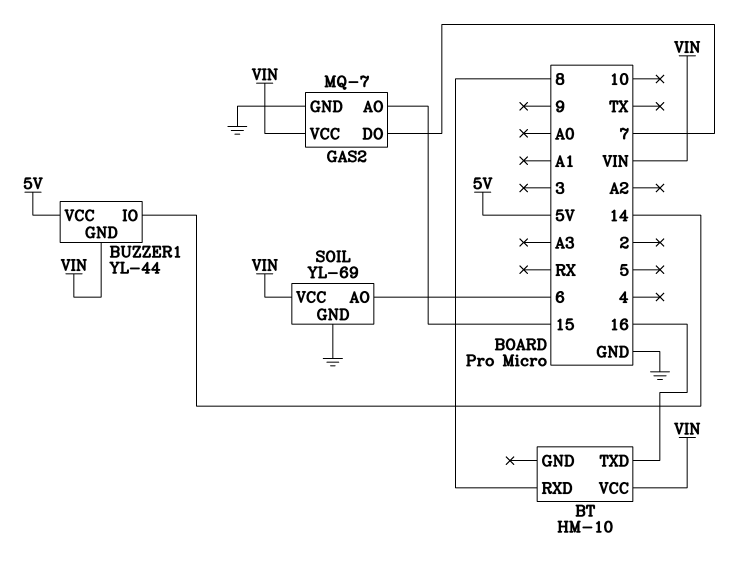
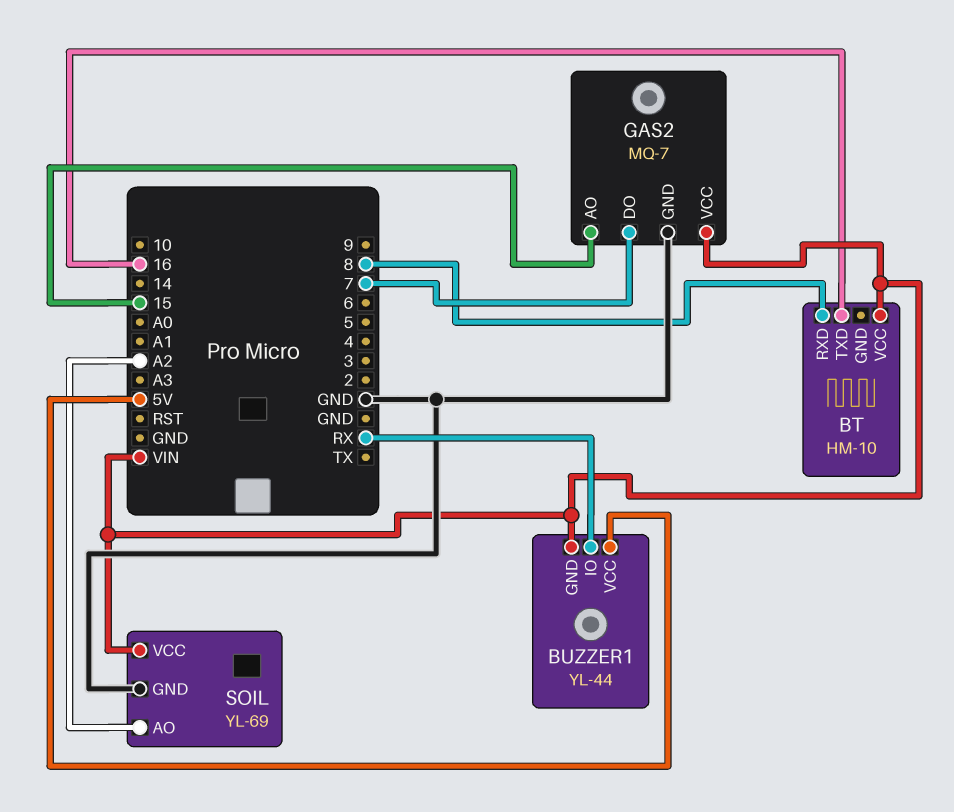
BUZZER1 pin IO: 14 -> RX
SOIL pin AO: 6 -> A2

